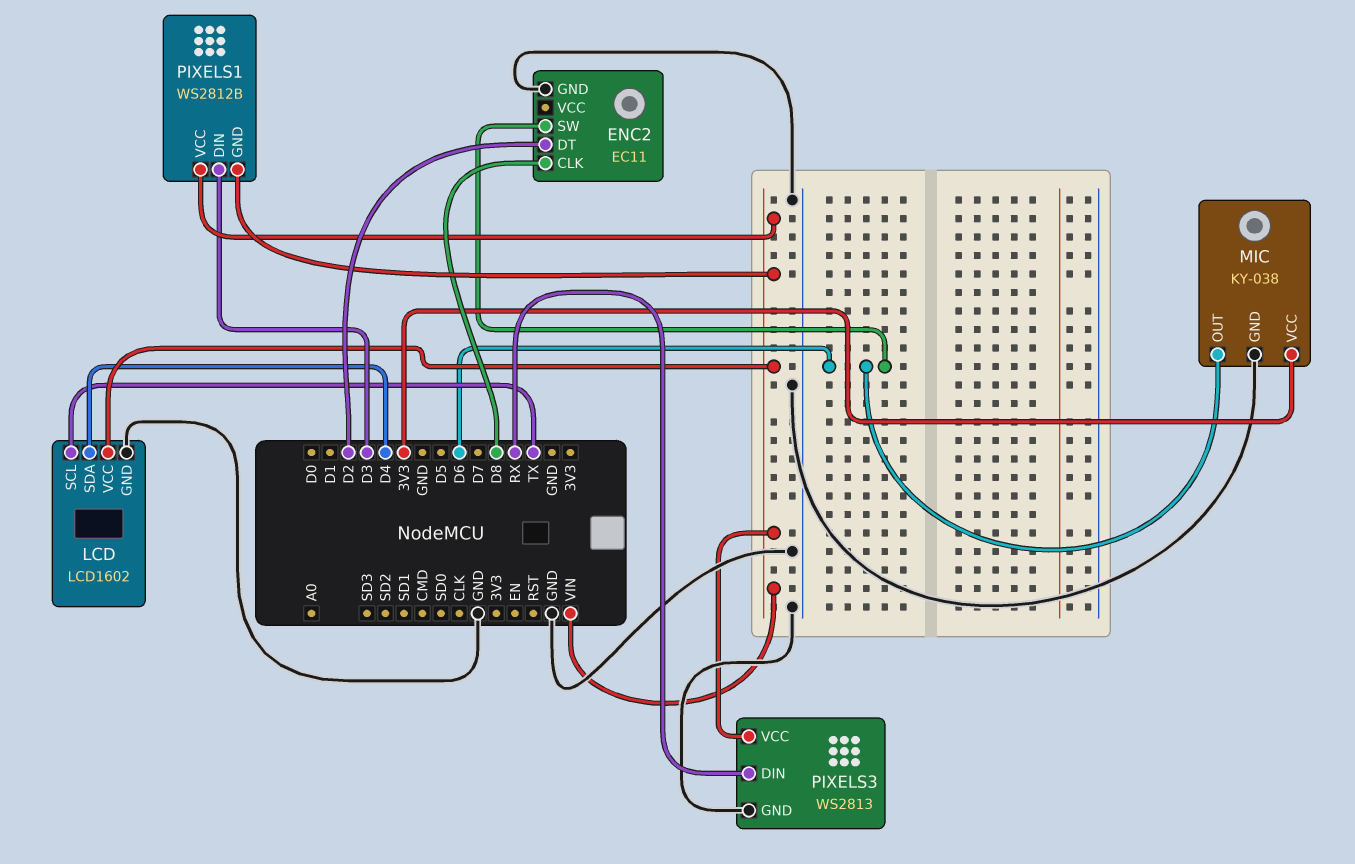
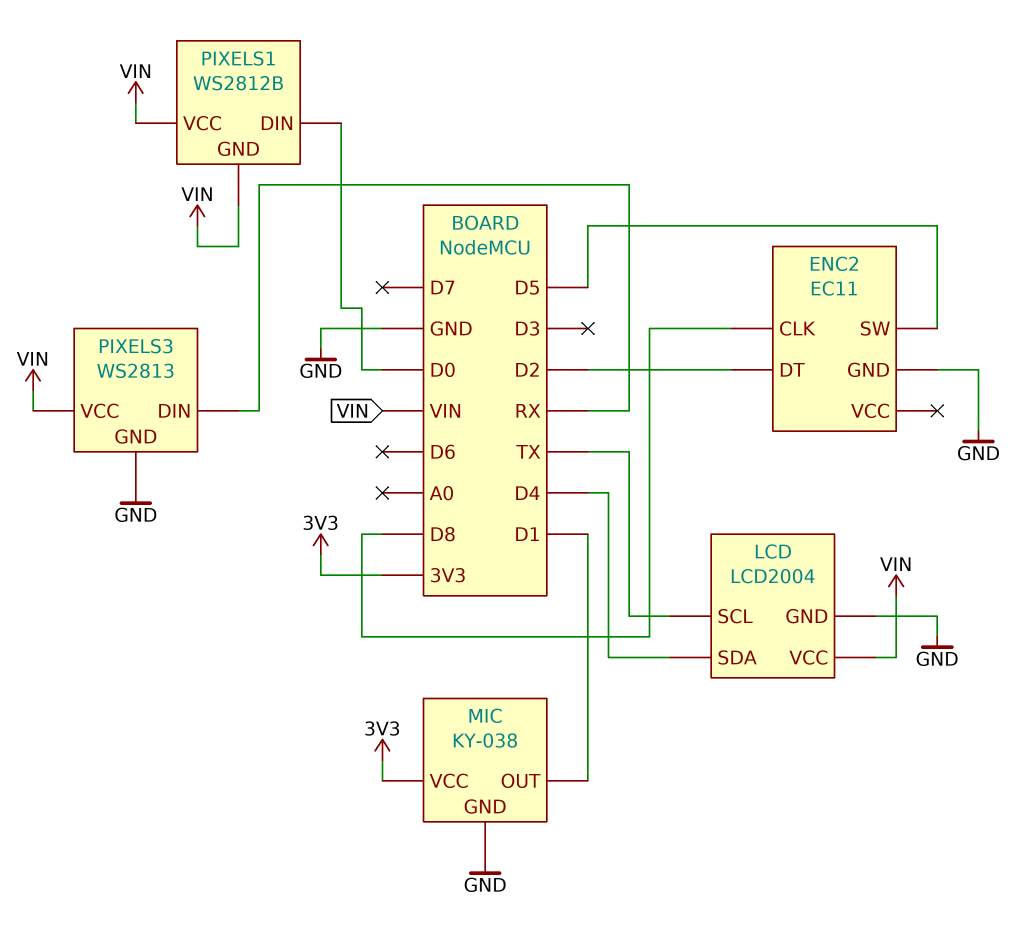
ENC2 pin SW: D6 -> D5
LCD: LCD1602 -> LCD2004
MIC pin OUT: D6 -> D1
PIXELS1 pin DIN: D3 -> D0

